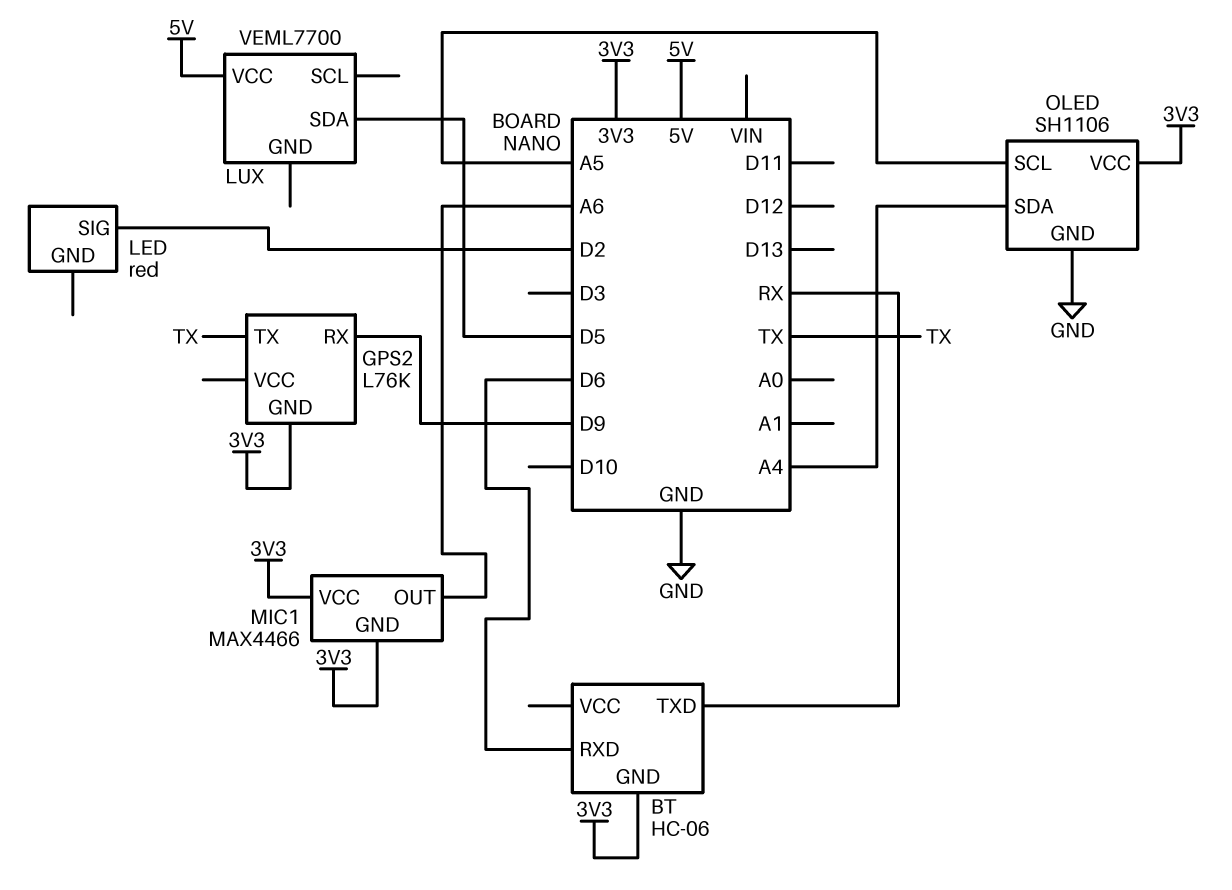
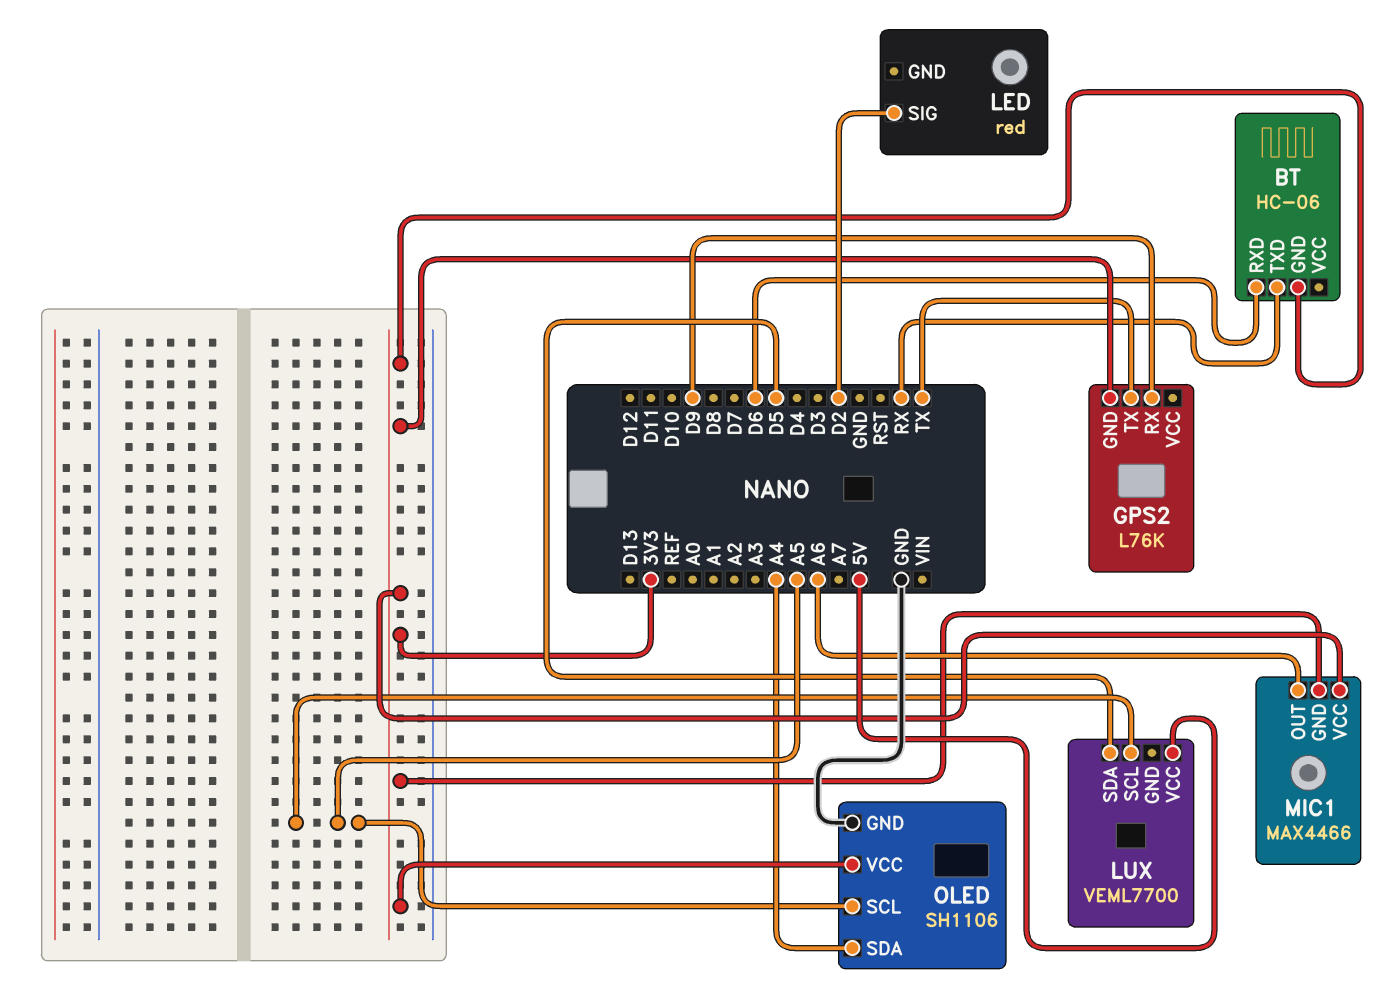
LUX pin SCL: none -> A5

